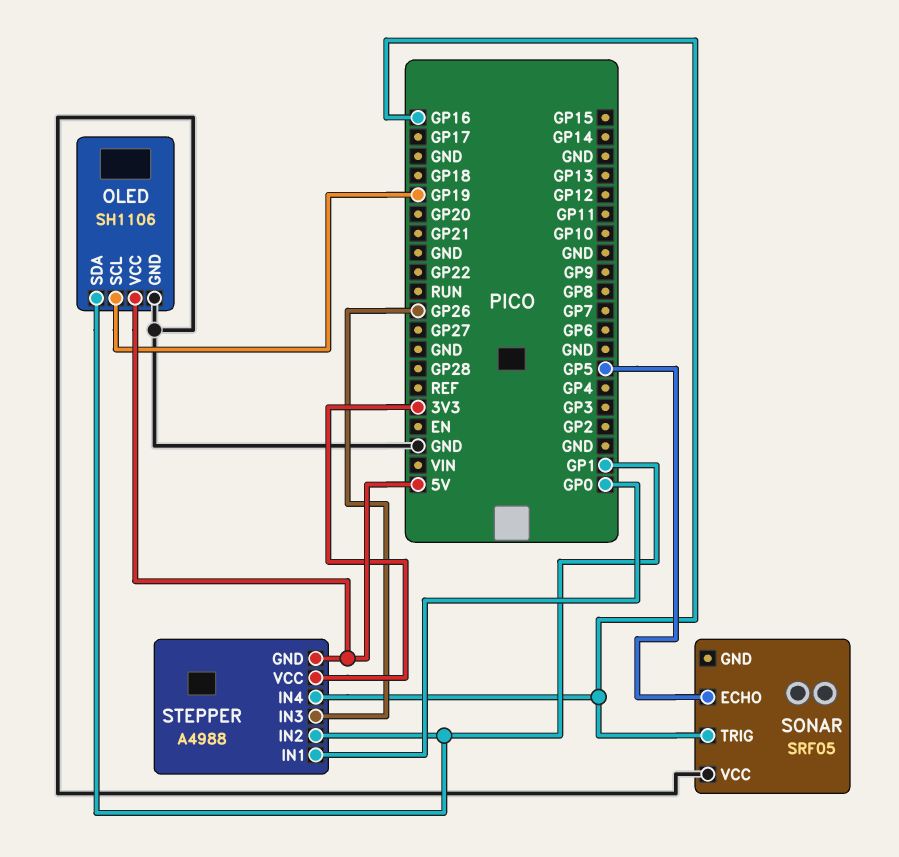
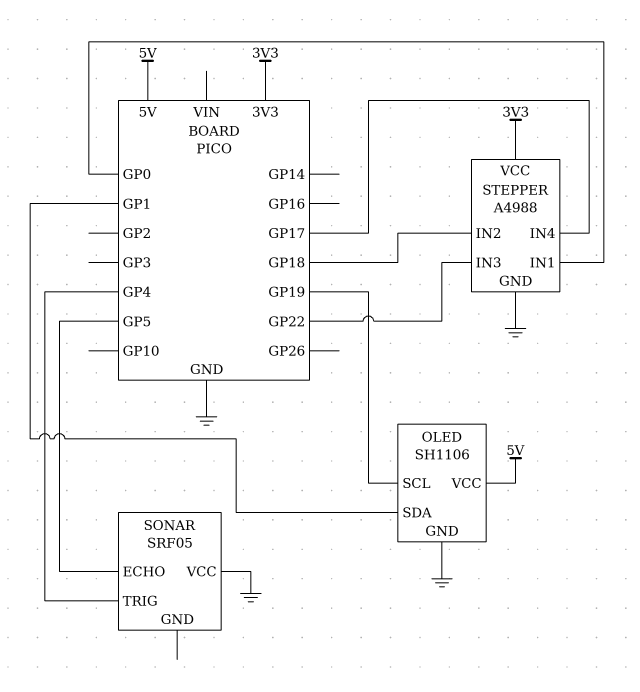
SONAR pin TRIG: GP16 -> GP4
STEPPER pin GND: 5V -> GND
STEPPER pin IN2: GP1 -> GP18
STEPPER pin IN3: GP26 -> GP22
STEPPER pin IN4: GP16 -> GP17

